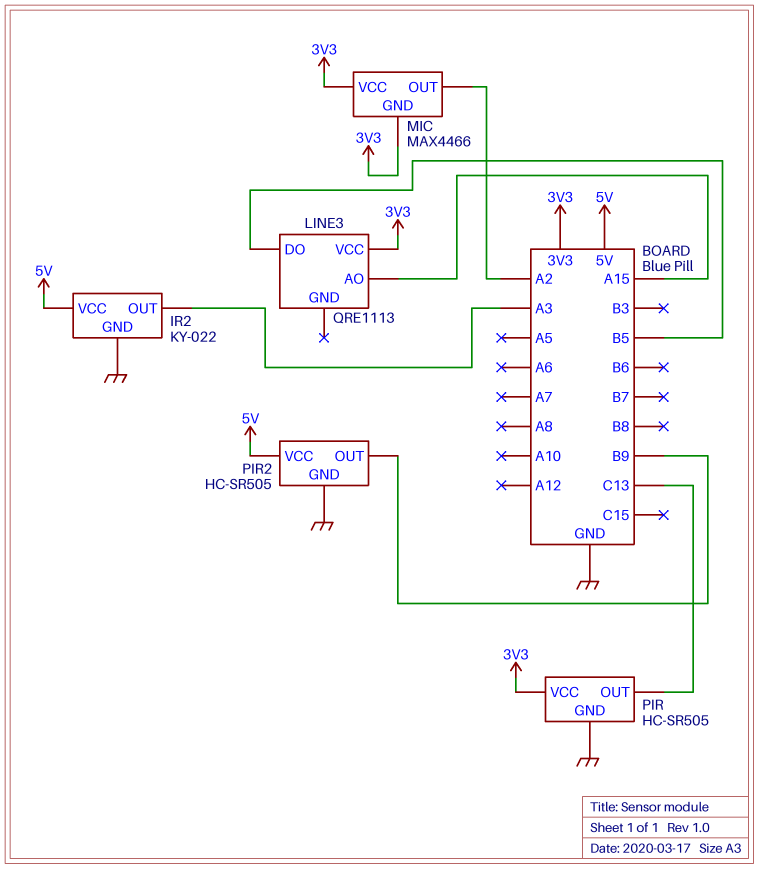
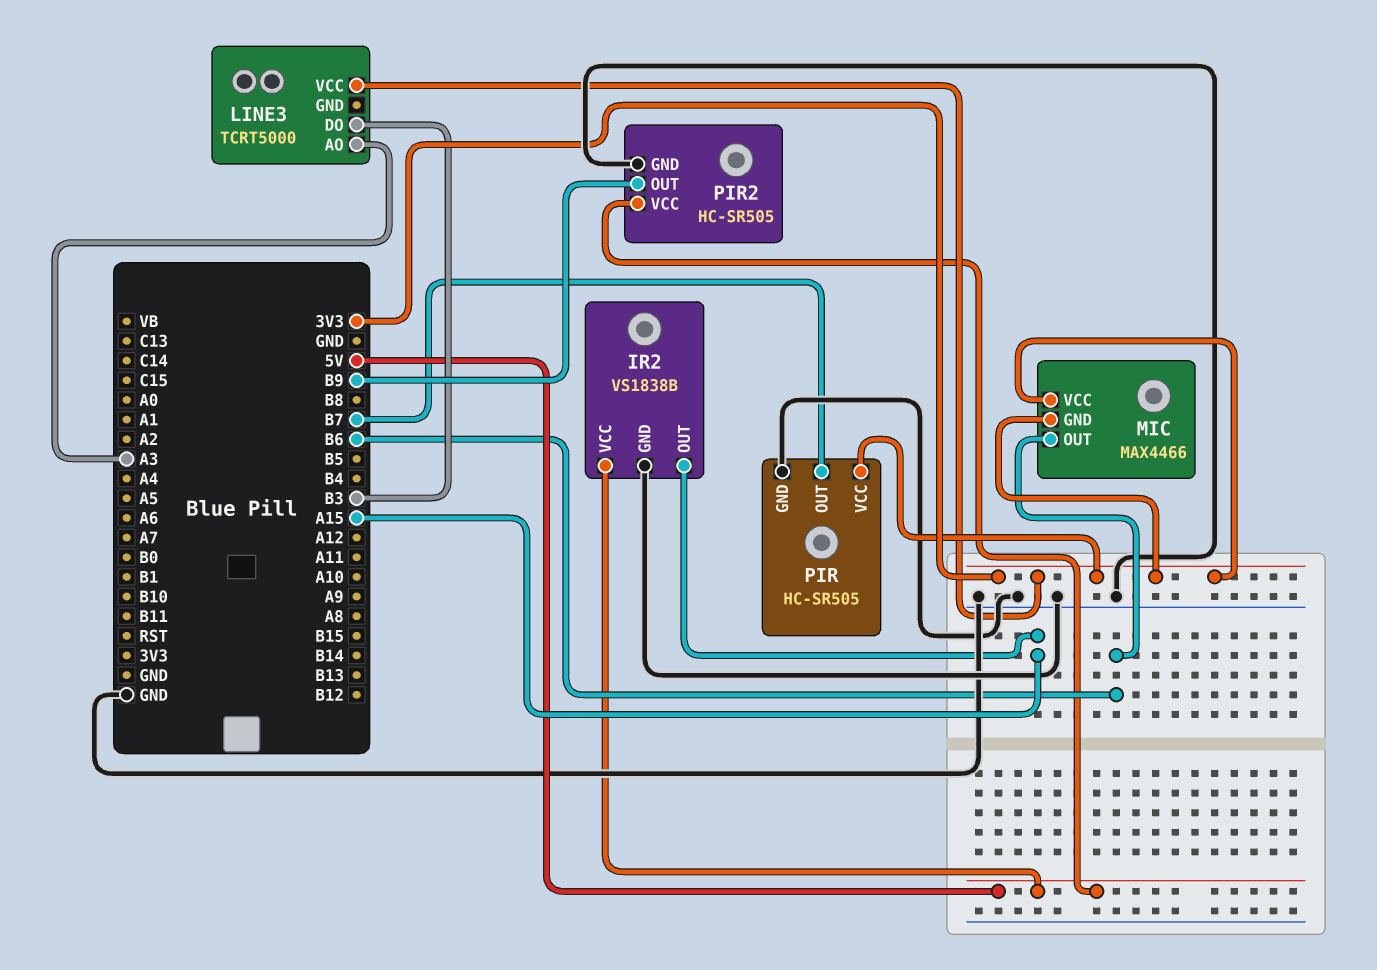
IR2: KY-022 -> VS1838B
IR2 pin OUT: A3 -> A15
LINE3: QRE1113 -> TCRT5000
LINE3 pin AO: A15 -> A3
LINE3 pin DO: B5 -> B3
MIC pin OUT: A2 -> B6
PIR pin OUT: C13 -> B7

